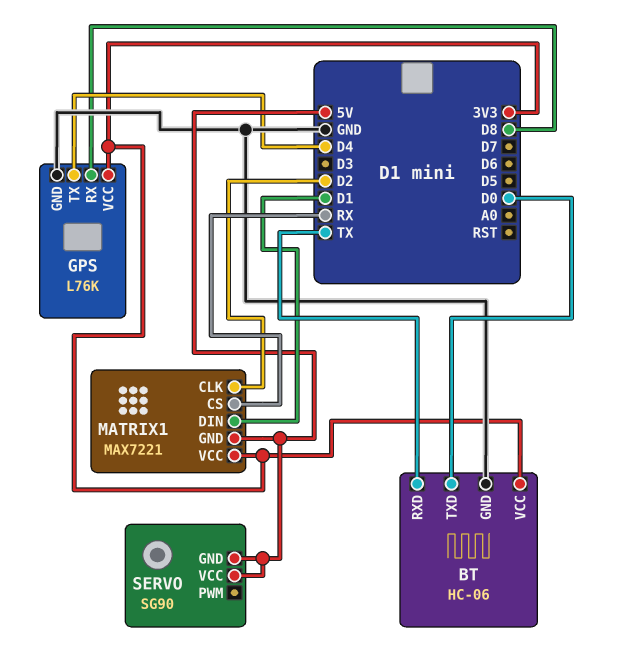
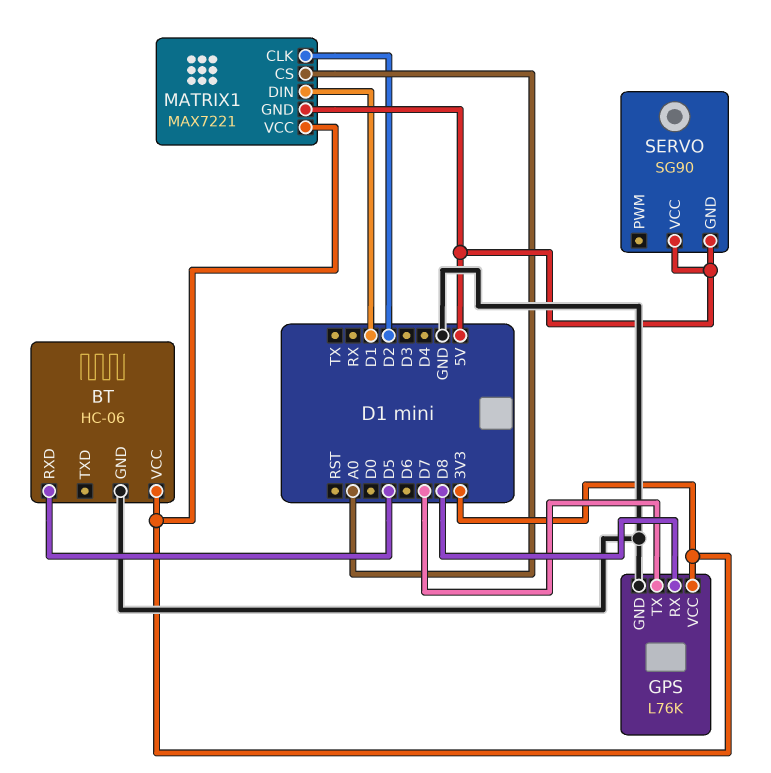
BT pin RXD: TX -> D5
BT pin TXD: D0 -> none
GPS pin TX: D4 -> D7
MATRIX1 pin CS: RX -> A0

